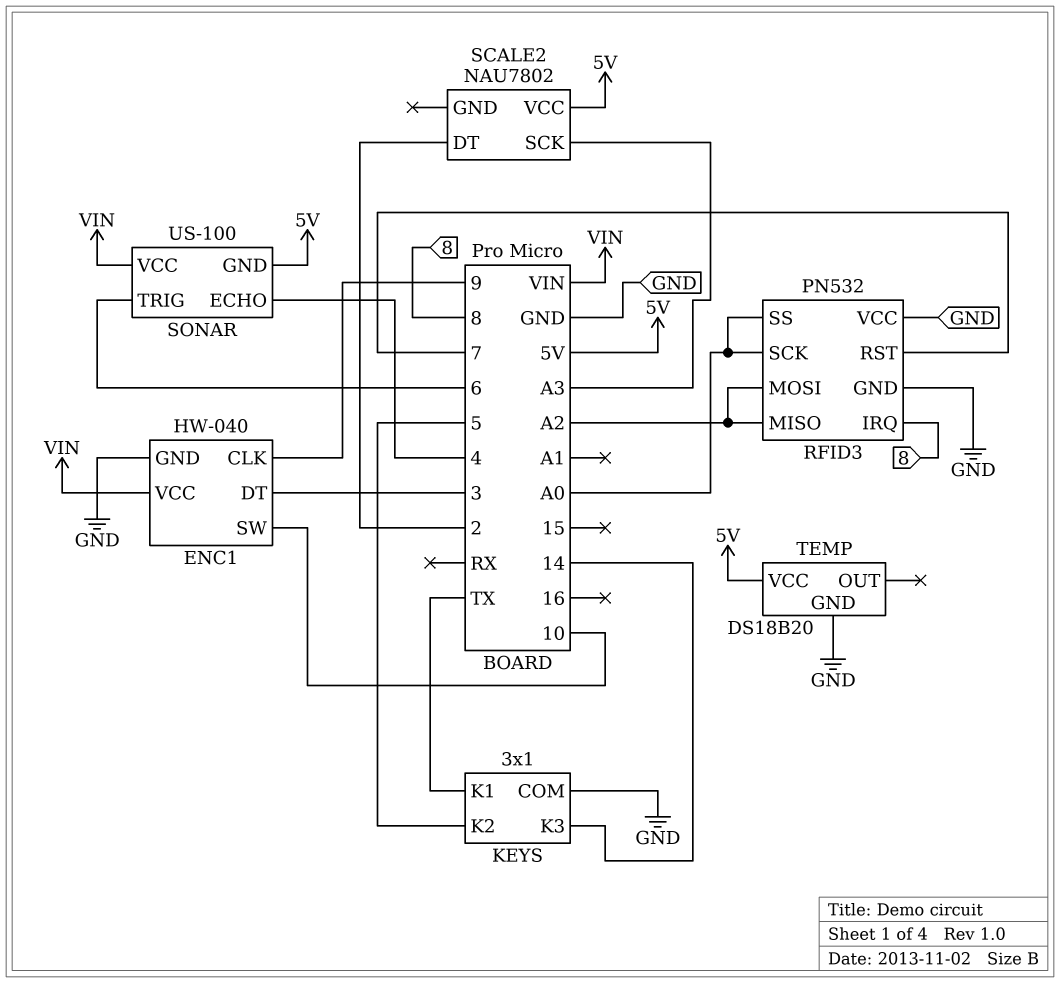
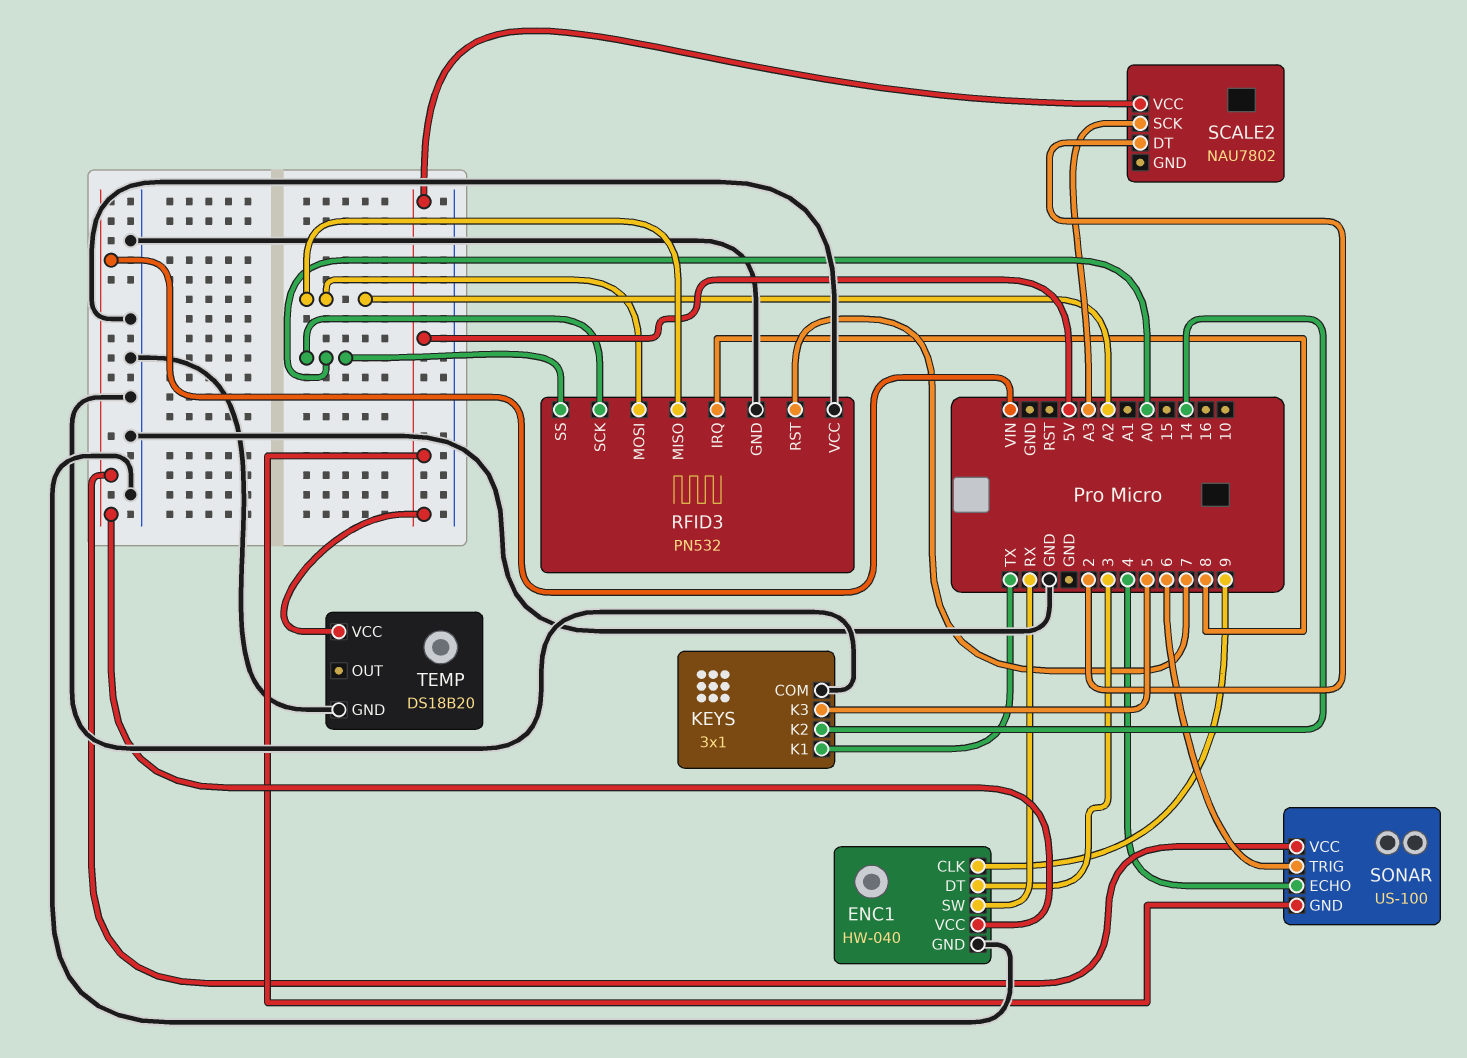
ENC1 pin SW: 10 -> RX
KEYS pin K2: 5 -> 14
KEYS pin K3: 14 -> 5

